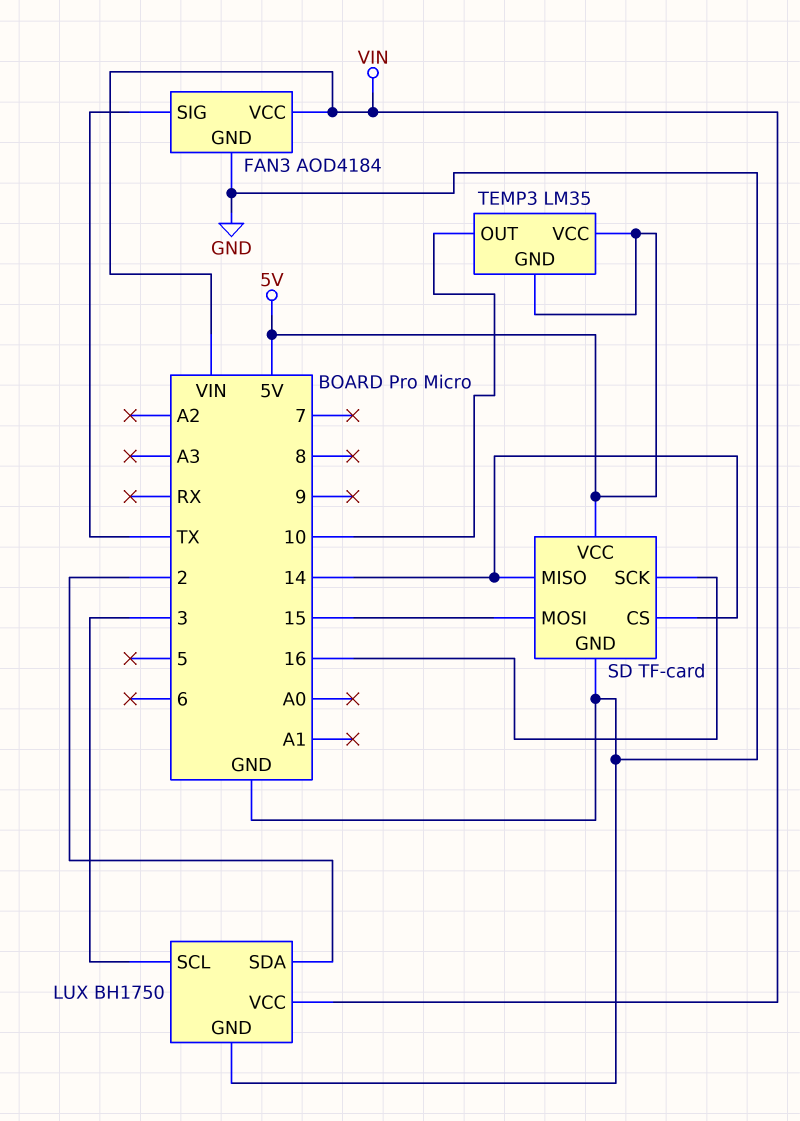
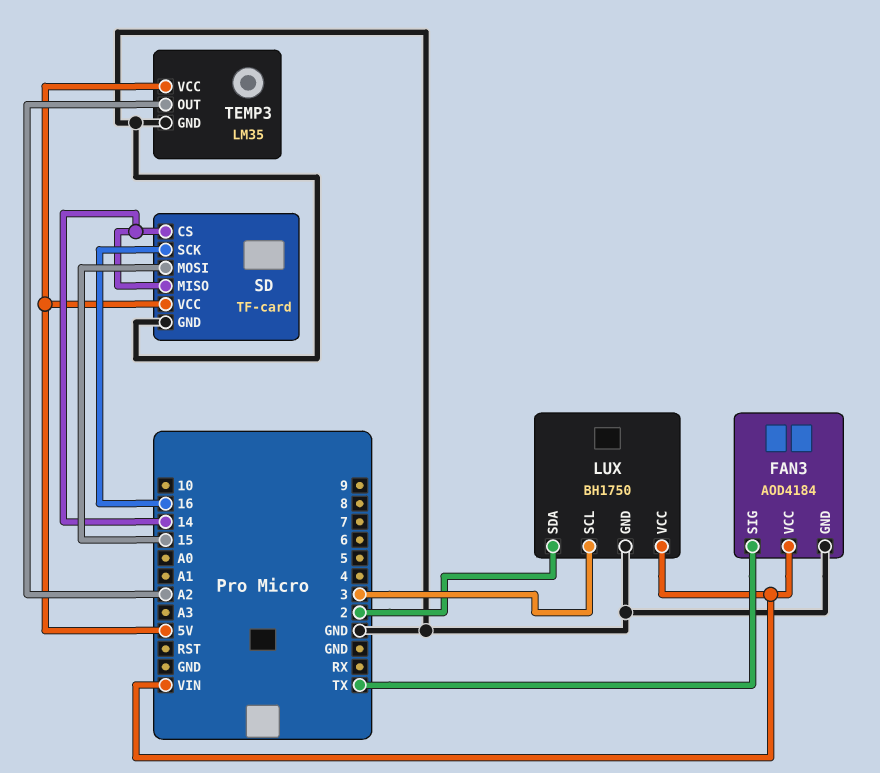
TEMP3 pin GND: 5V -> GND
TEMP3 pin OUT: 10 -> A2

